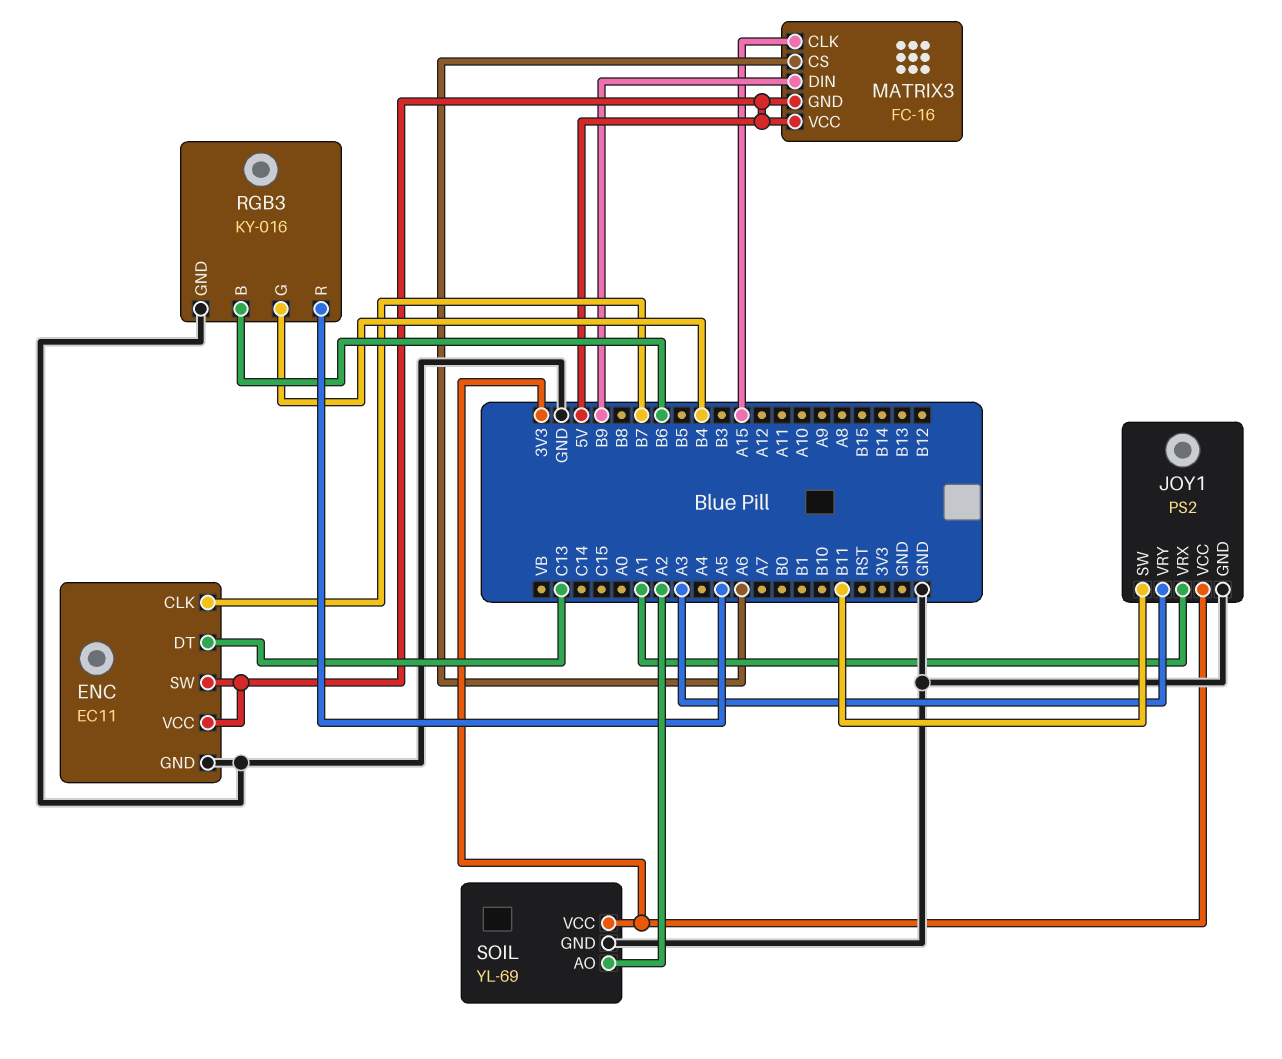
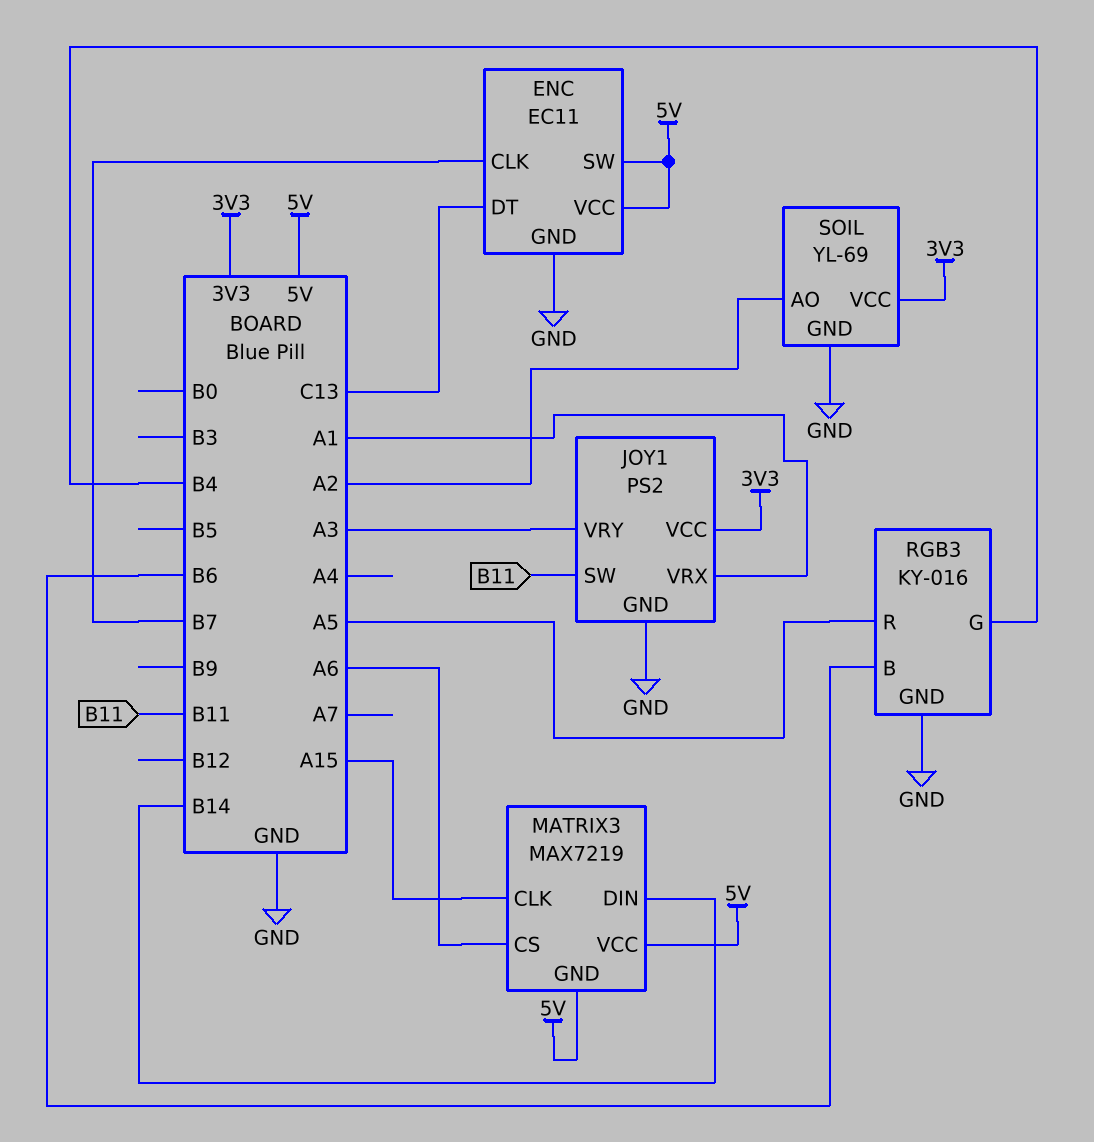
MATRIX3: FC-16 -> MAX7219
MATRIX3 pin DIN: B9 -> B14

